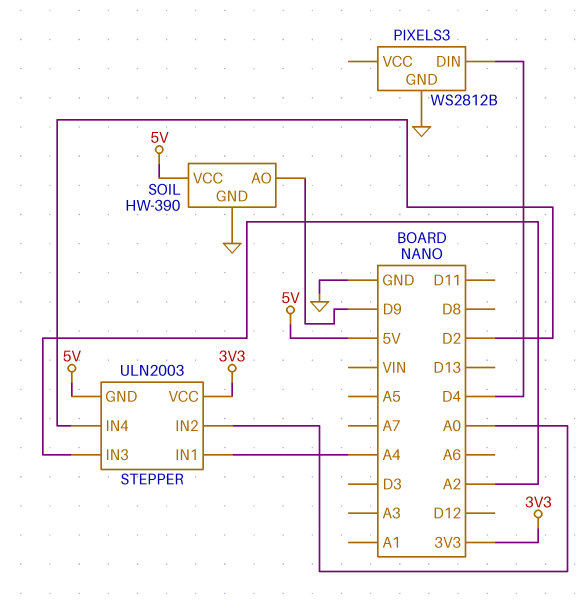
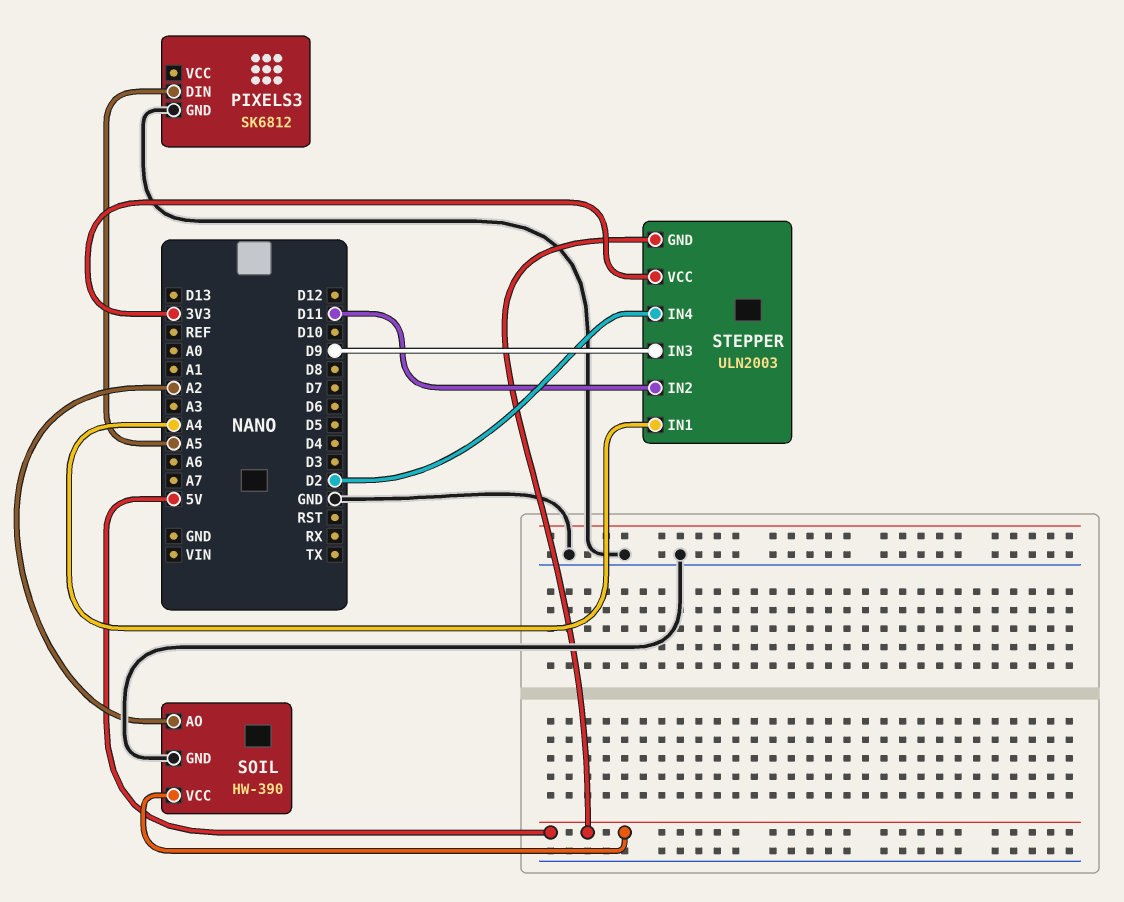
PIXELS3: WS2812B -> SK6812
PIXELS3 pin DIN: D4 -> A5
SOIL pin AO: D9 -> A2
STEPPER pin IN2: A0 -> D11
STEPPER pin IN3: A2 -> D9

